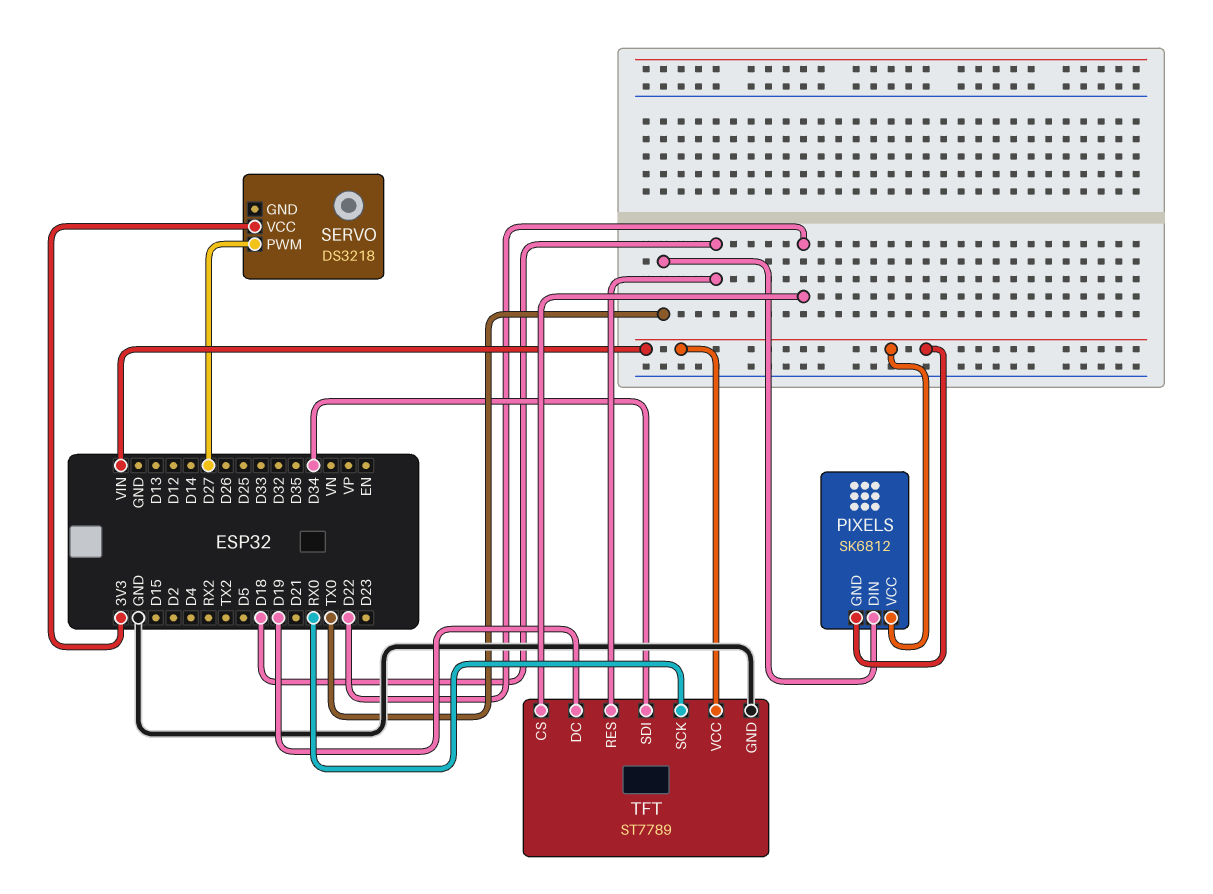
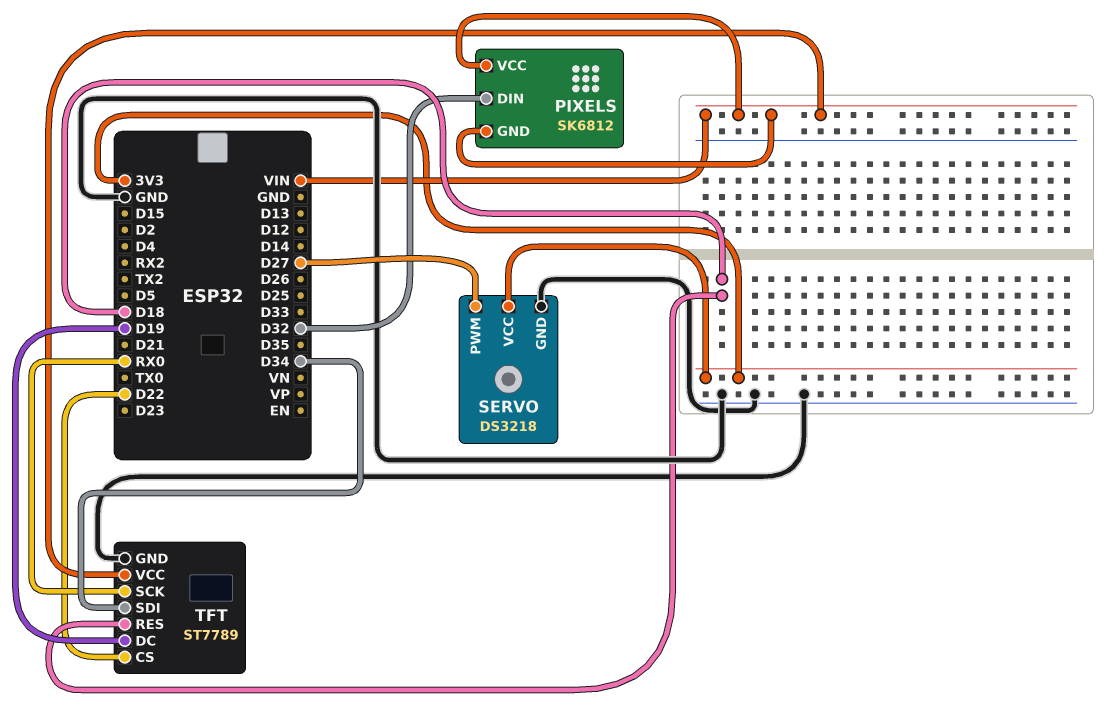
PIXELS pin DIN: TX0 -> D32
SERVO pin GND: none -> GND

